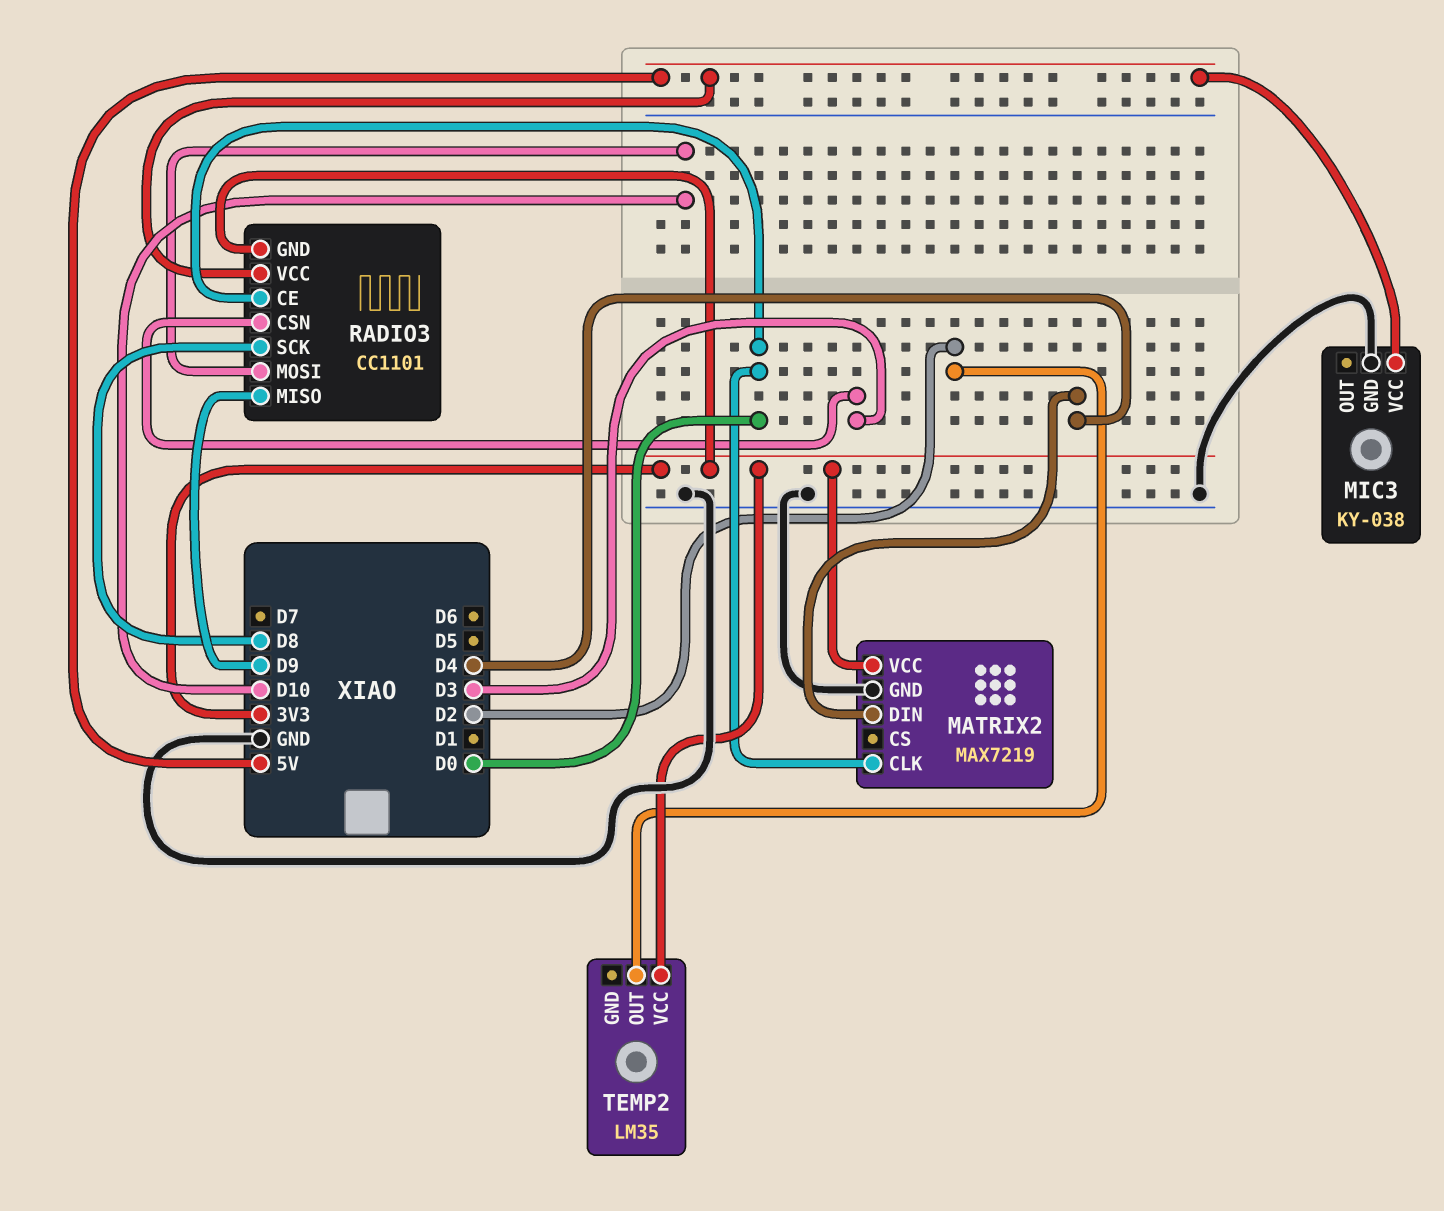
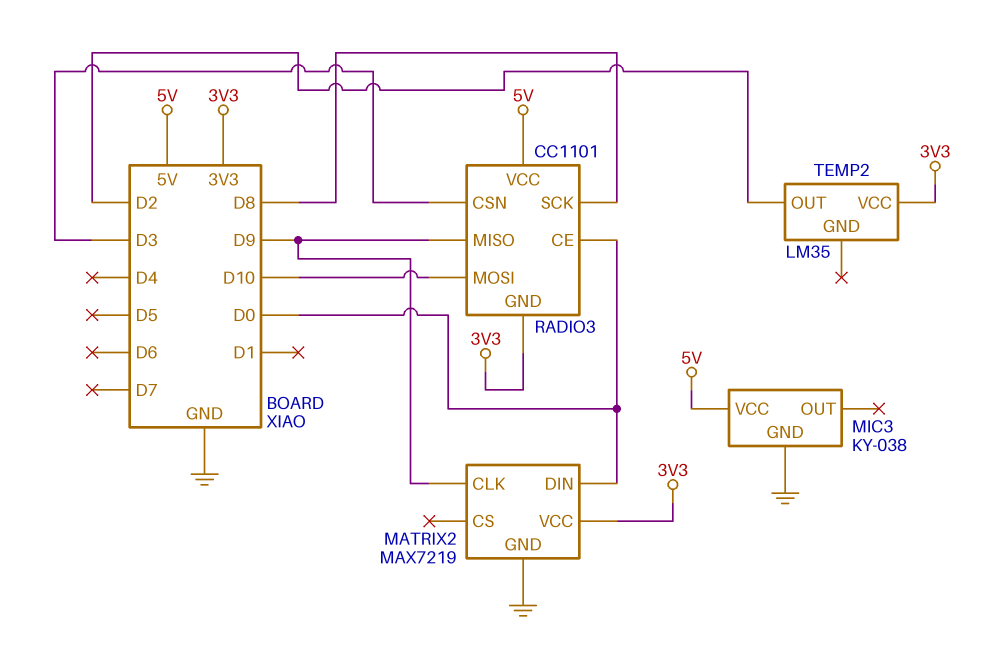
MATRIX2 pin CLK: D0 -> D9
MATRIX2 pin DIN: D4 -> D0

